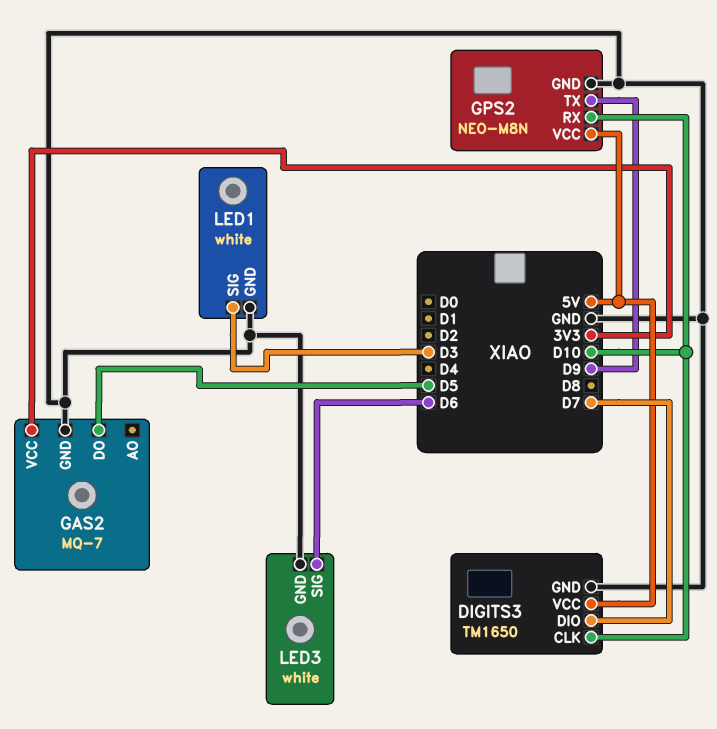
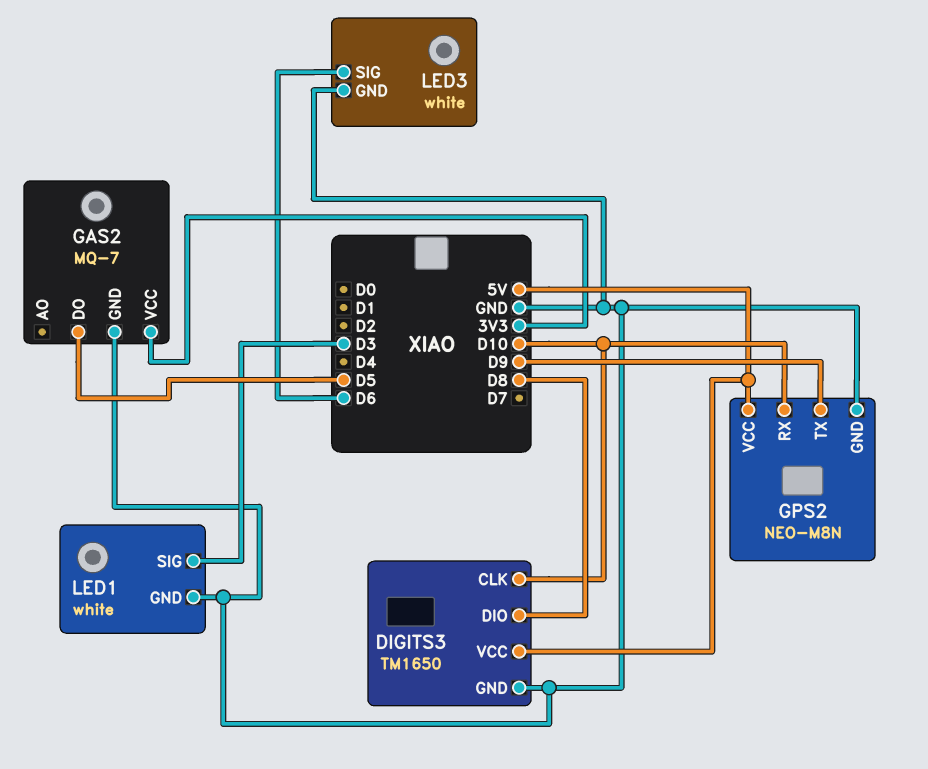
DIGITS3 pin DIO: D7 -> D8

